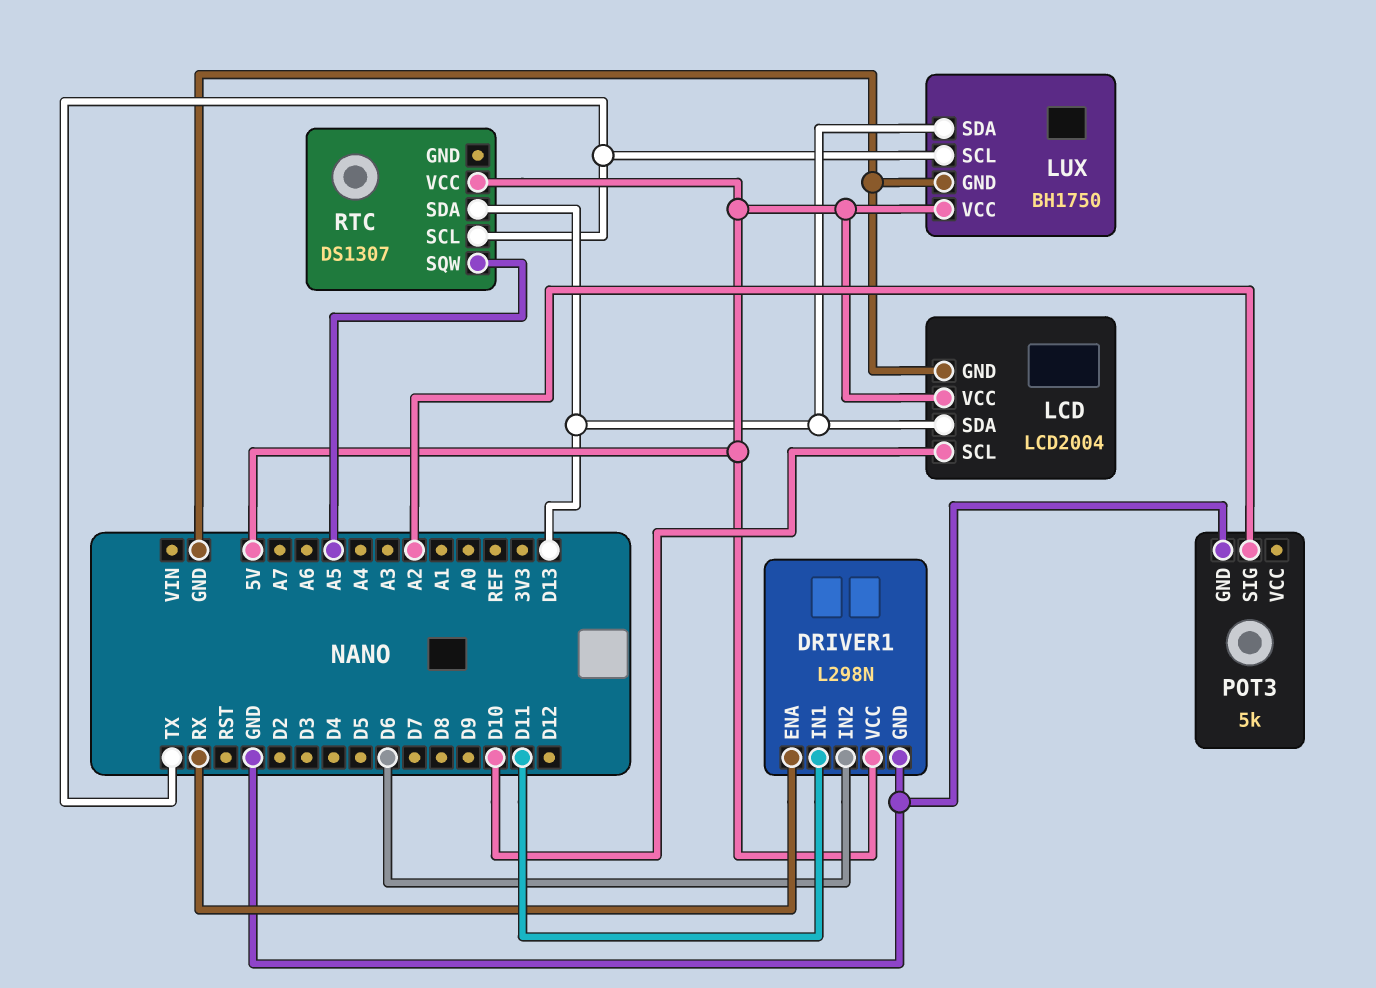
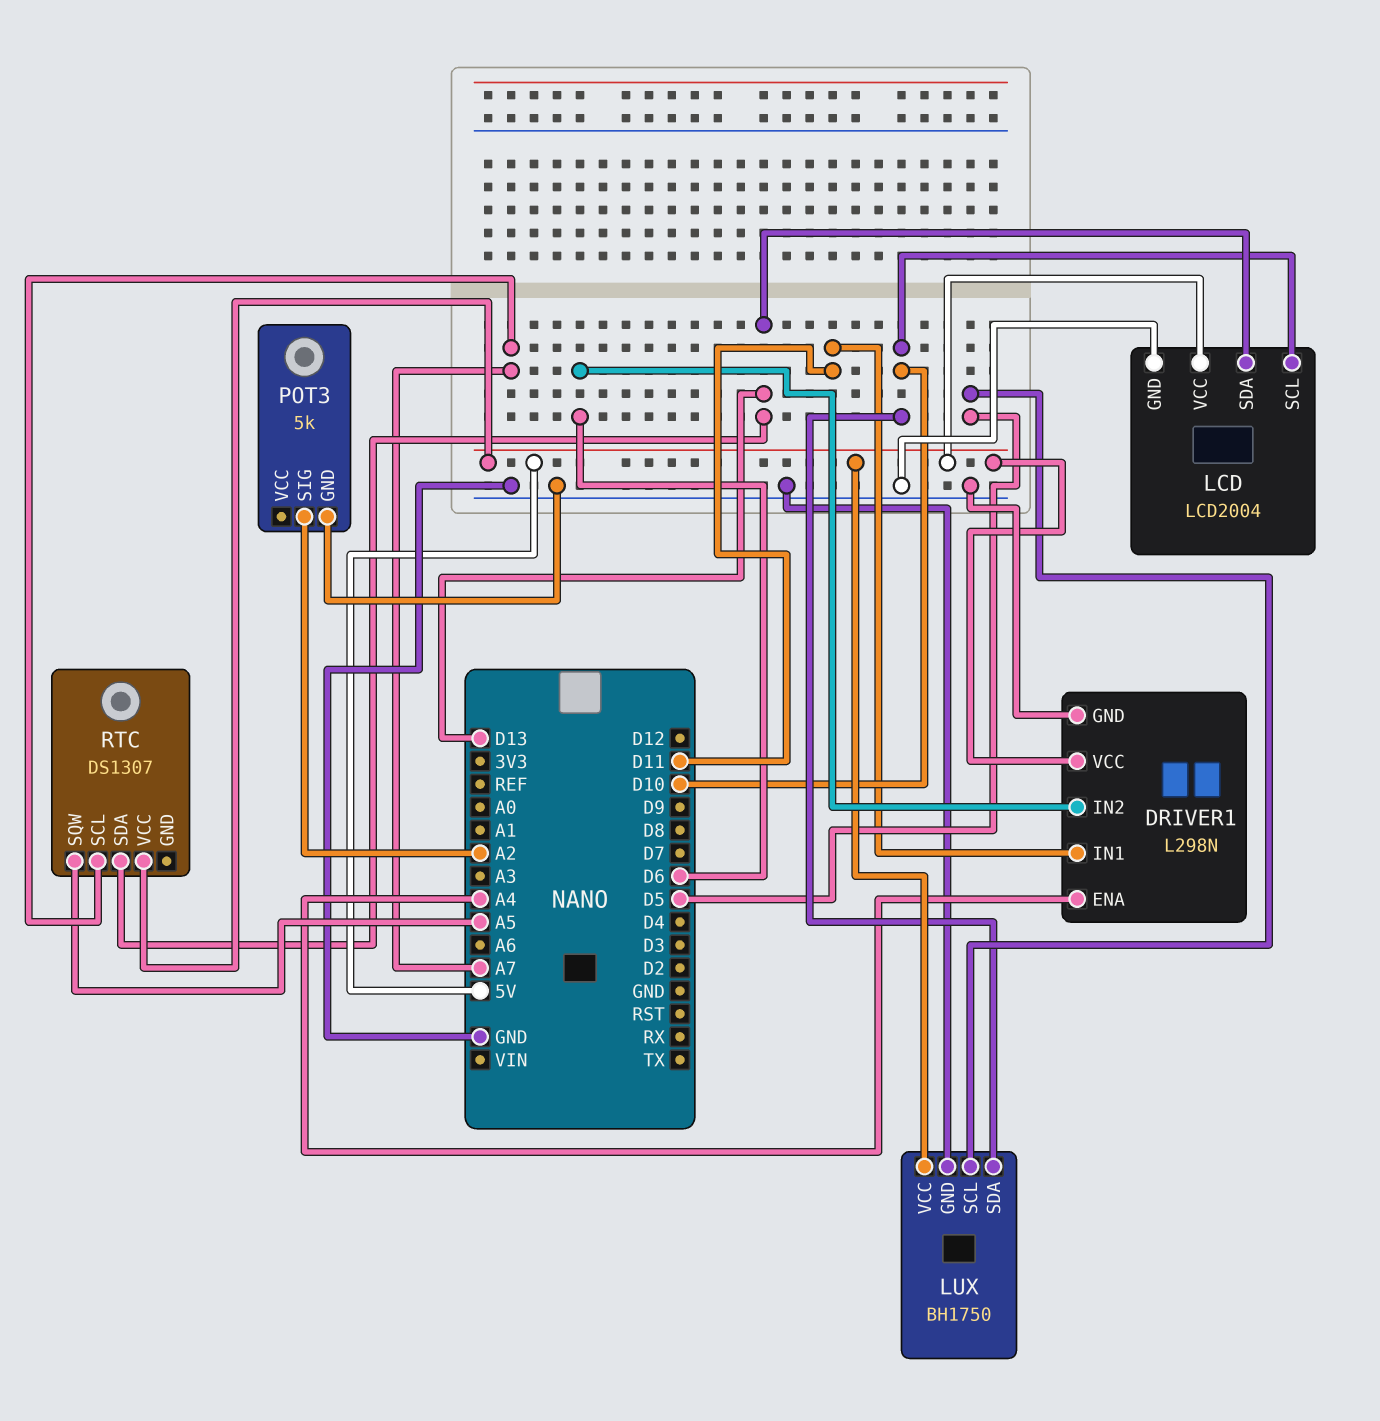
DRIVER1 pin ENA: RX -> A4
LUX pin SCL: TX -> D5
LUX pin SDA: D13 -> D10
RTC pin SCL: TX -> A7

